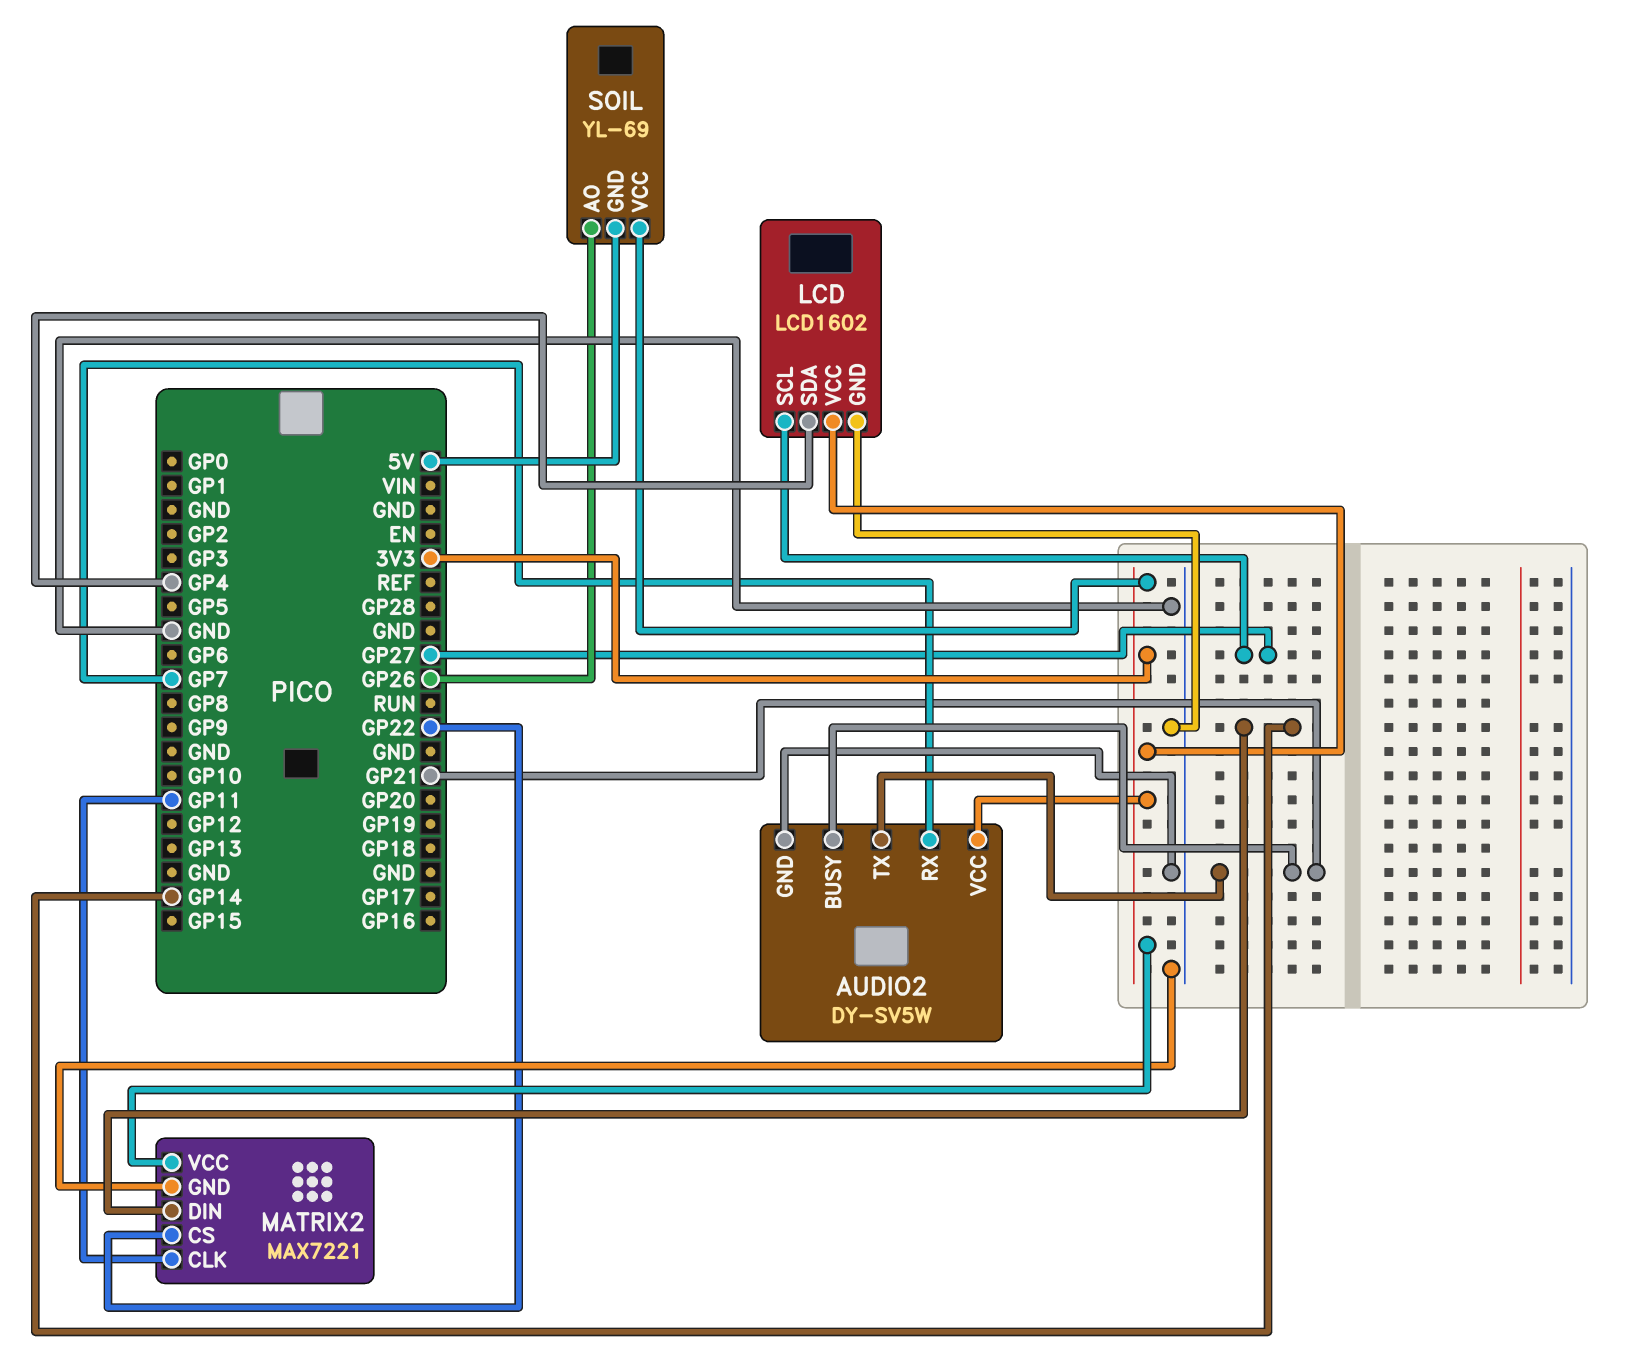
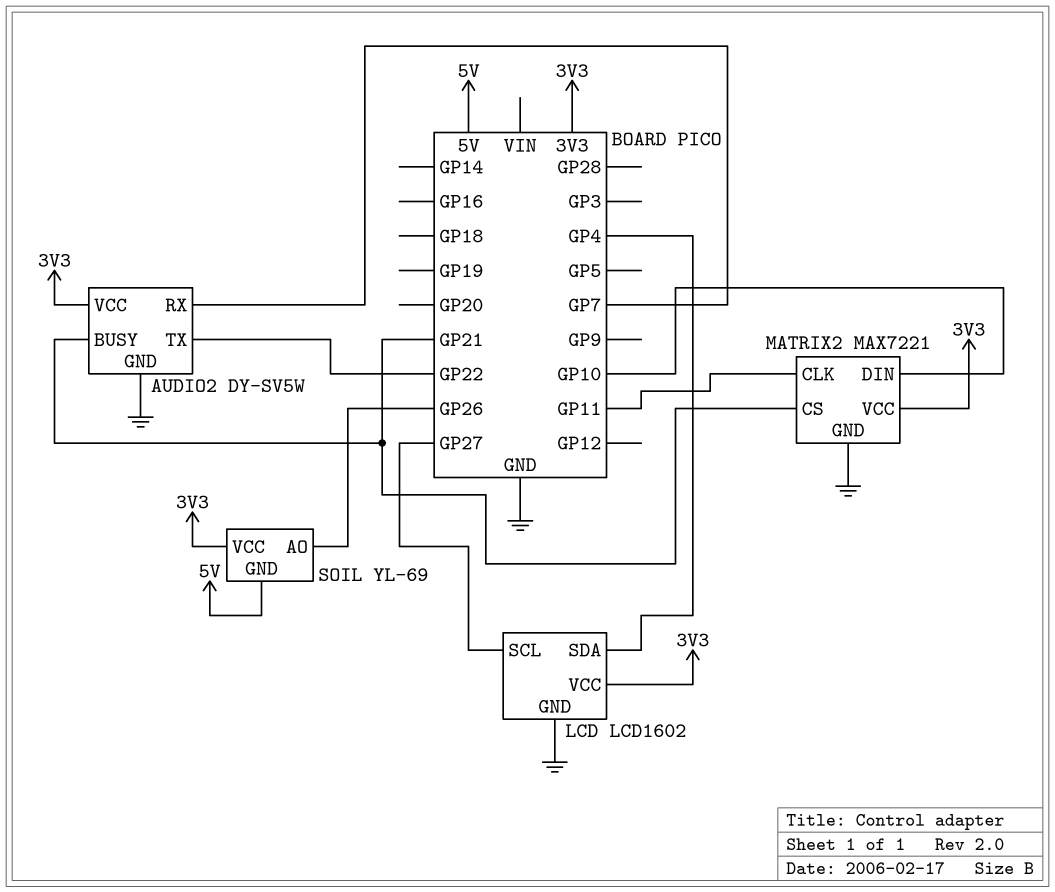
AUDIO2 pin TX: GP21 -> GP22
MATRIX2 pin CS: GP22 -> GP21
MATRIX2 pin DIN: GP14 -> GP10

